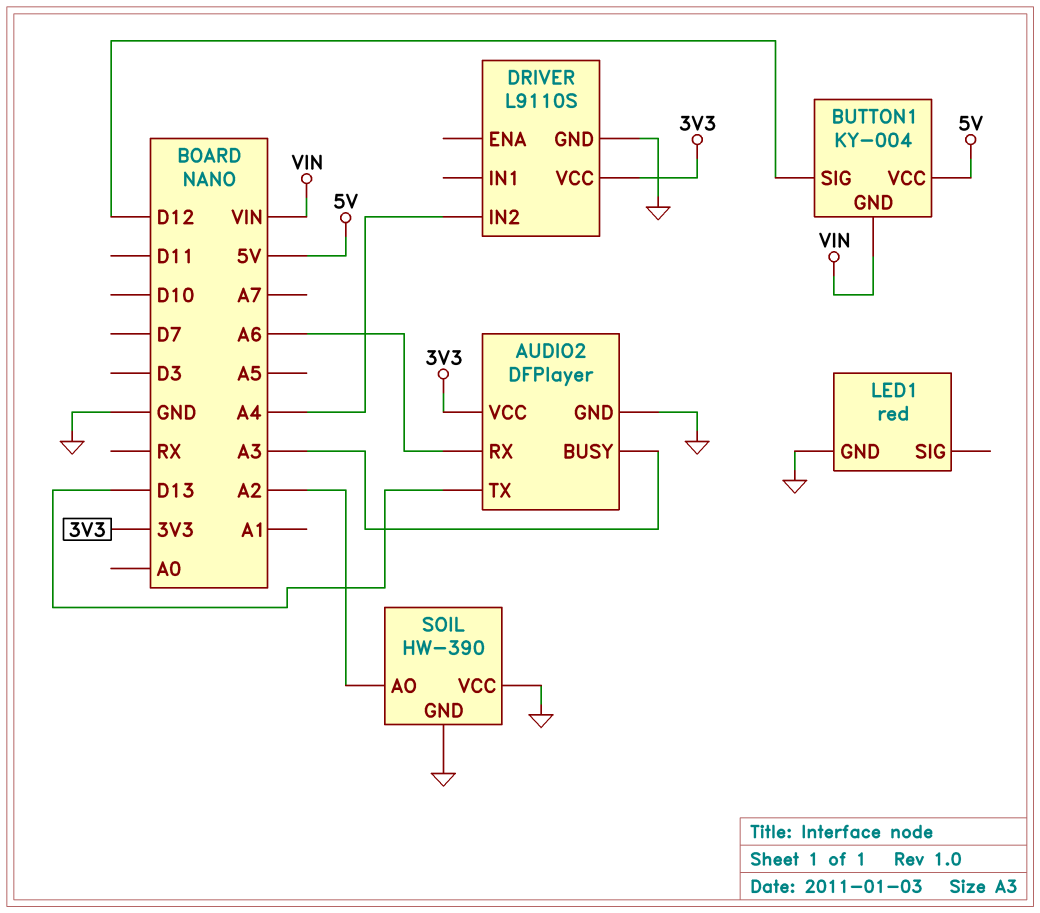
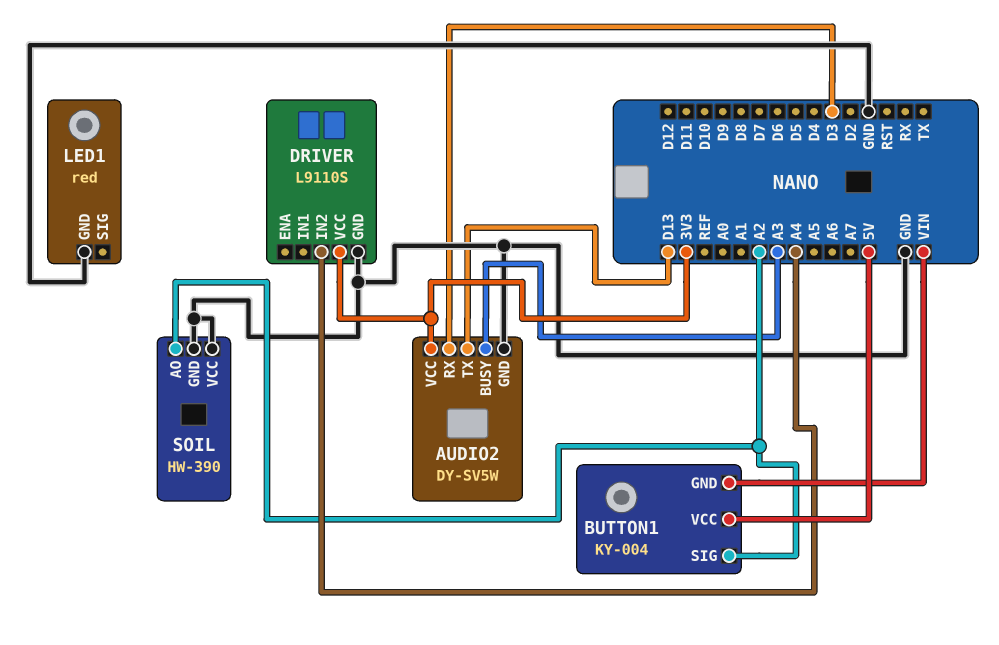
AUDIO2: DFPlayer -> DY-SV5W
AUDIO2 pin RX: A6 -> D3
BUTTON1 pin SIG: D12 -> A2

